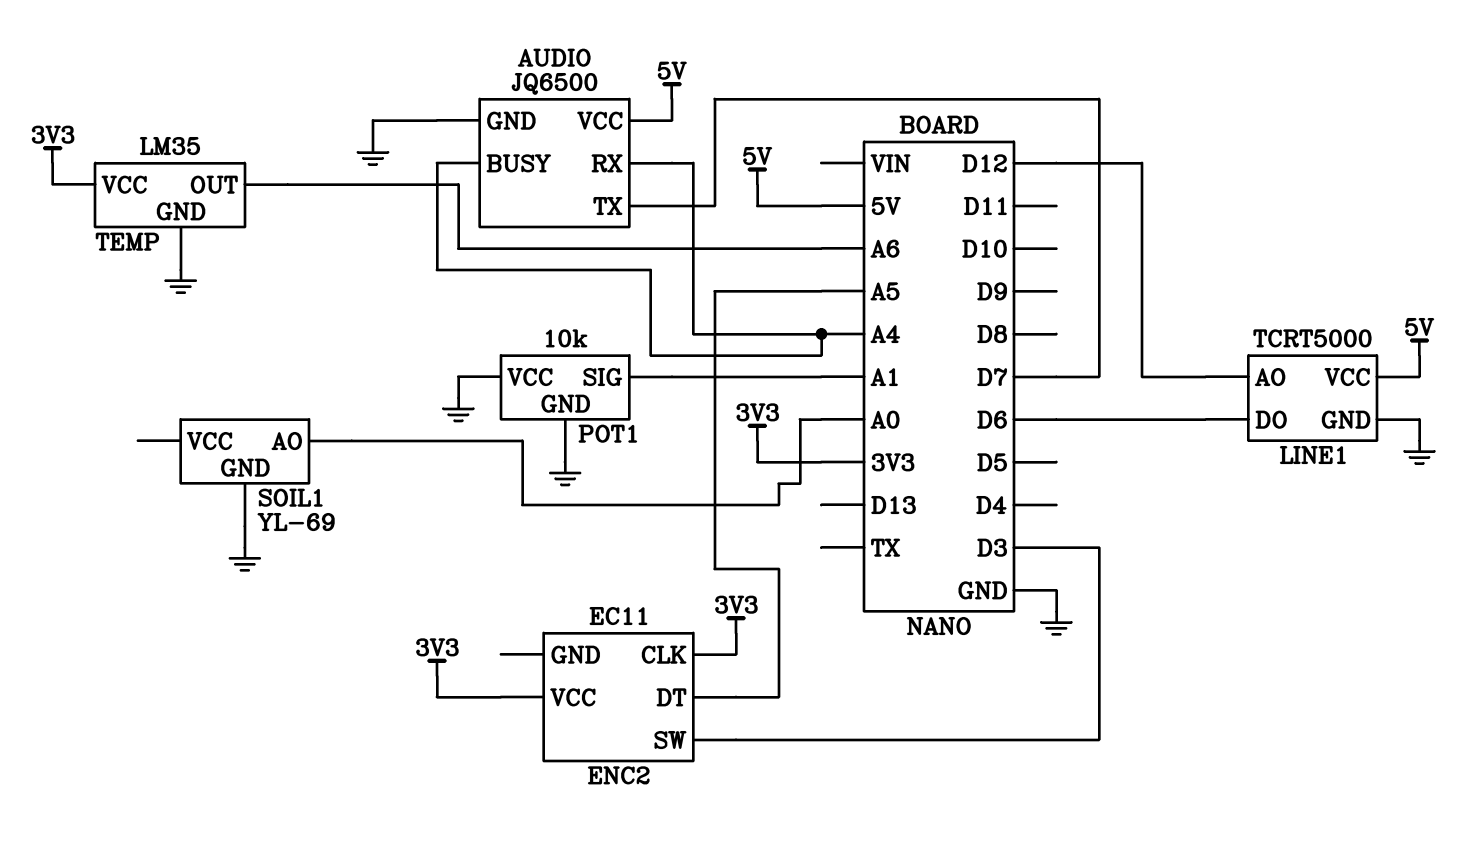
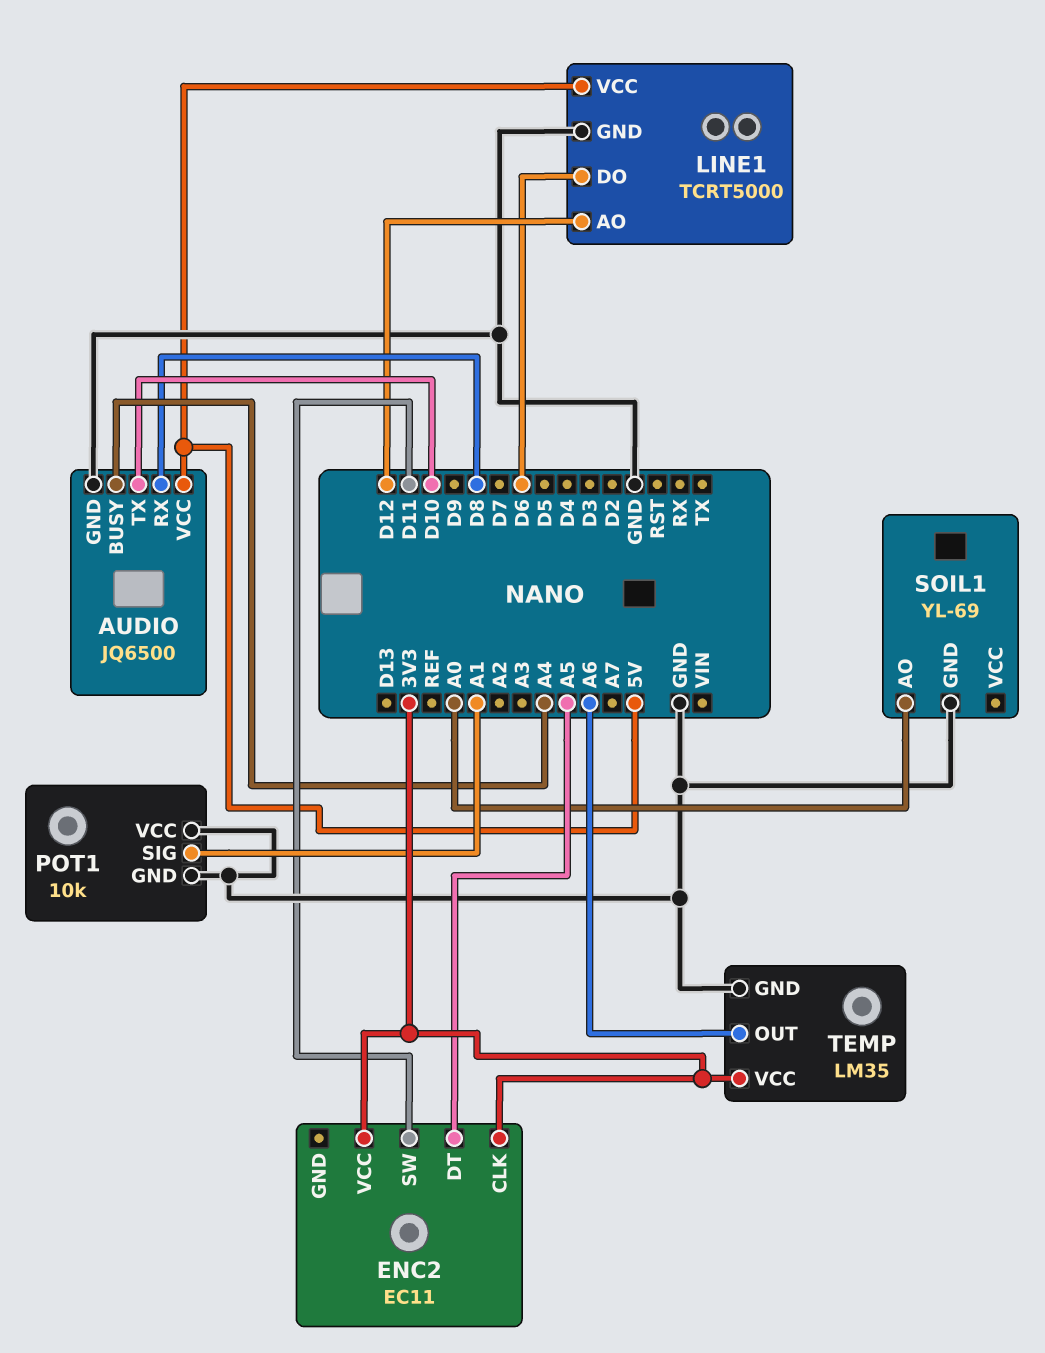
AUDIO pin RX: A4 -> D8
AUDIO pin TX: D7 -> D10
ENC2 pin SW: D3 -> D11

